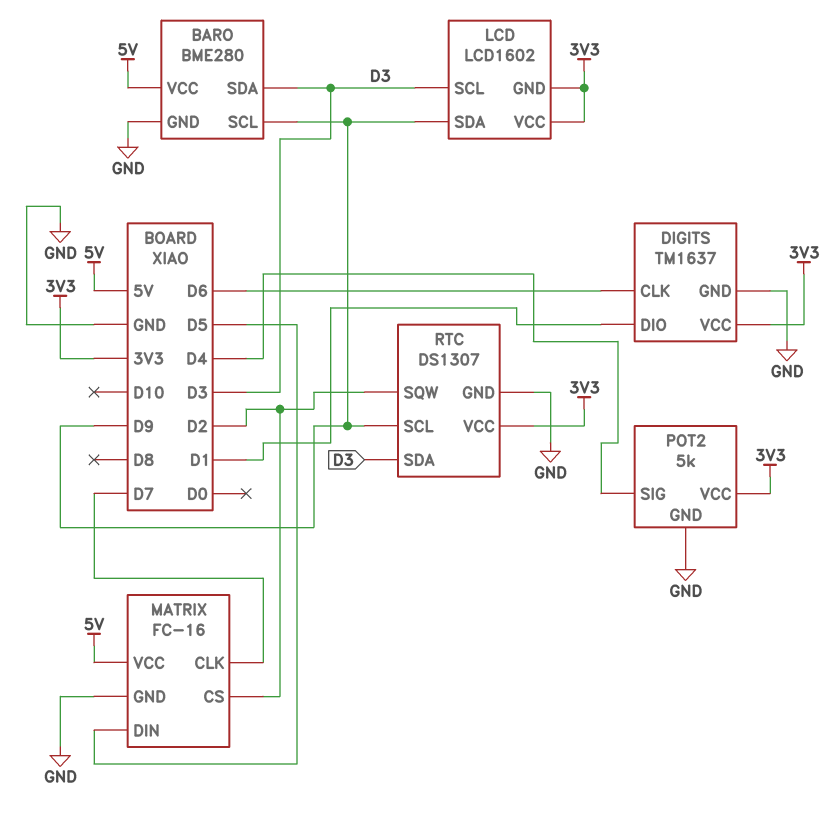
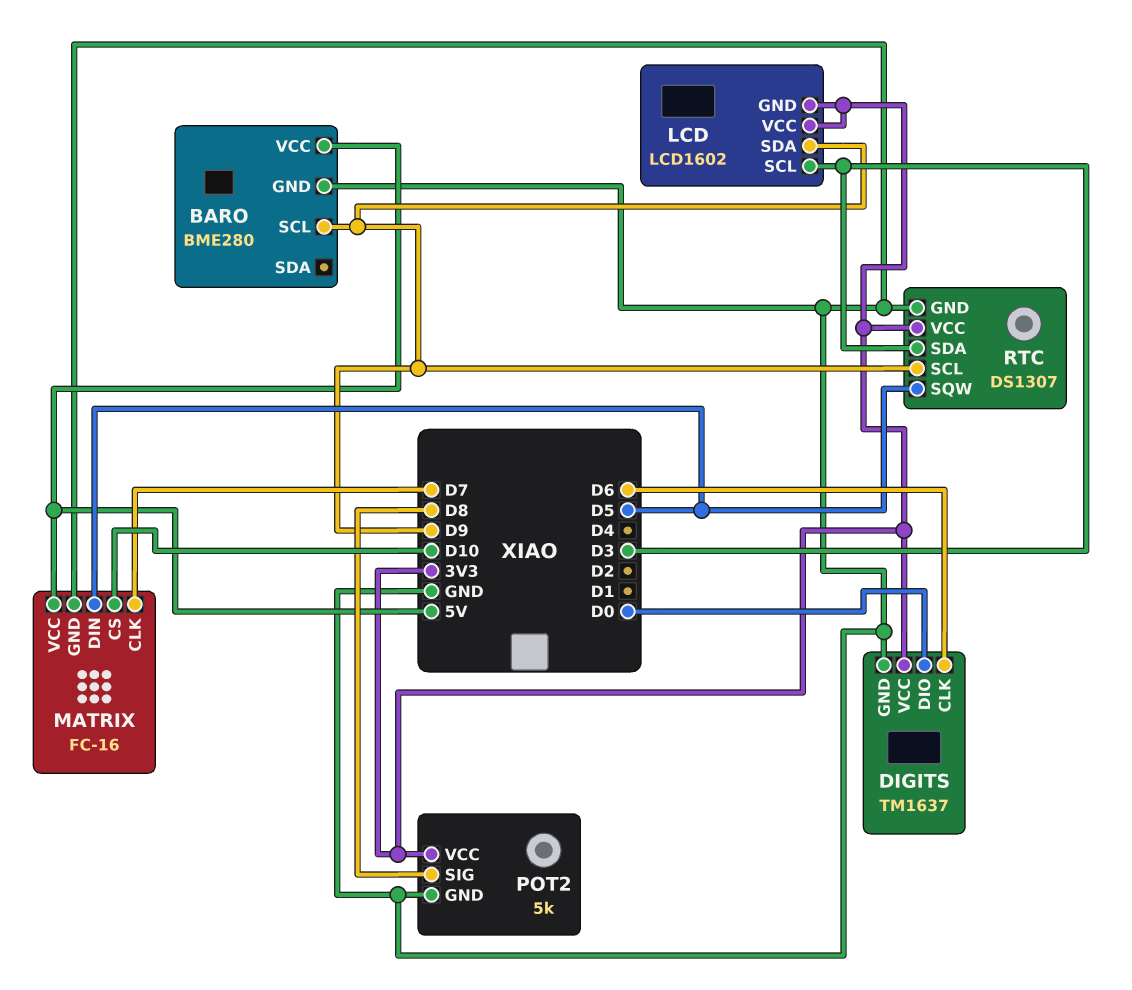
BARO pin SDA: D3 -> none
DIGITS pin DIO: D1 -> D0
MATRIX pin CS: D2 -> D10
POT2 pin SIG: D4 -> D8
RTC pin SQW: D2 -> D5

